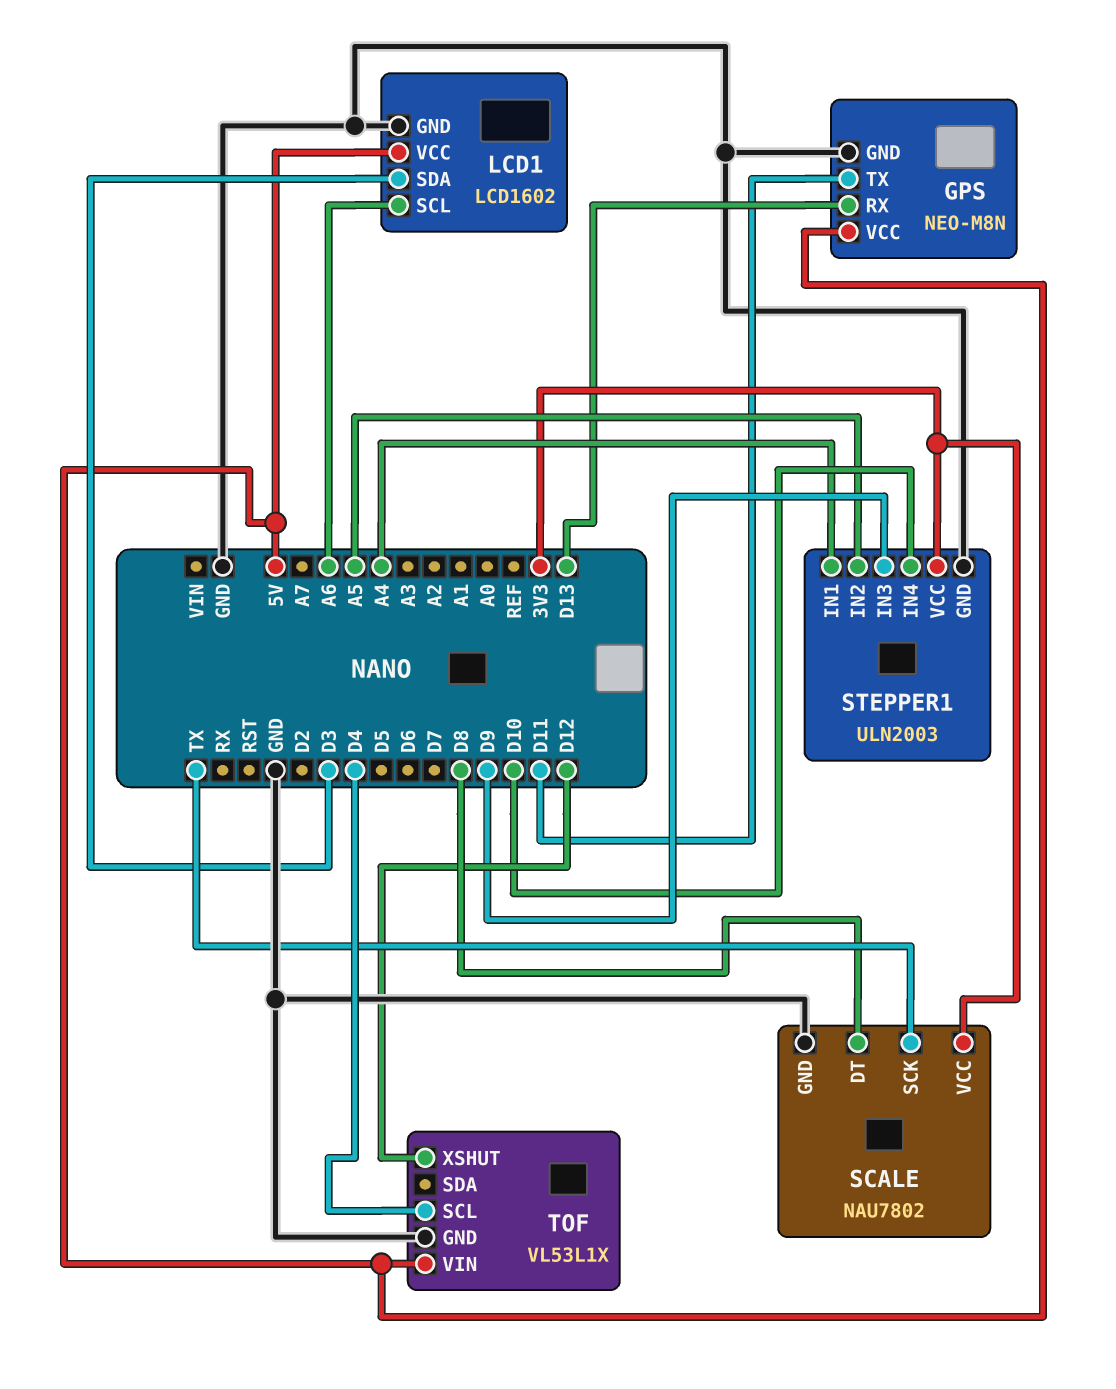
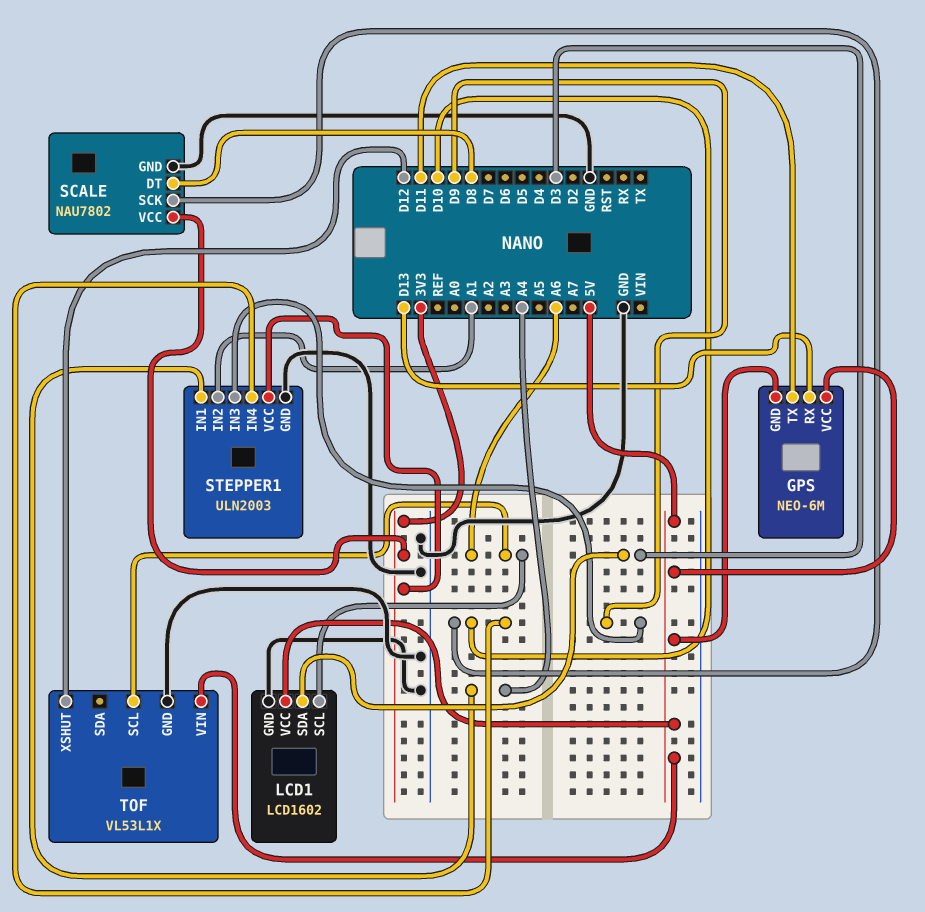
GPS: NEO-M8N -> NEO-6M
GPS pin GND: GND -> 5V
SCALE pin SCK: TX -> D10
STEPPER1 pin IN2: A5 -> A1
TOF pin SCL: D4 -> A6

